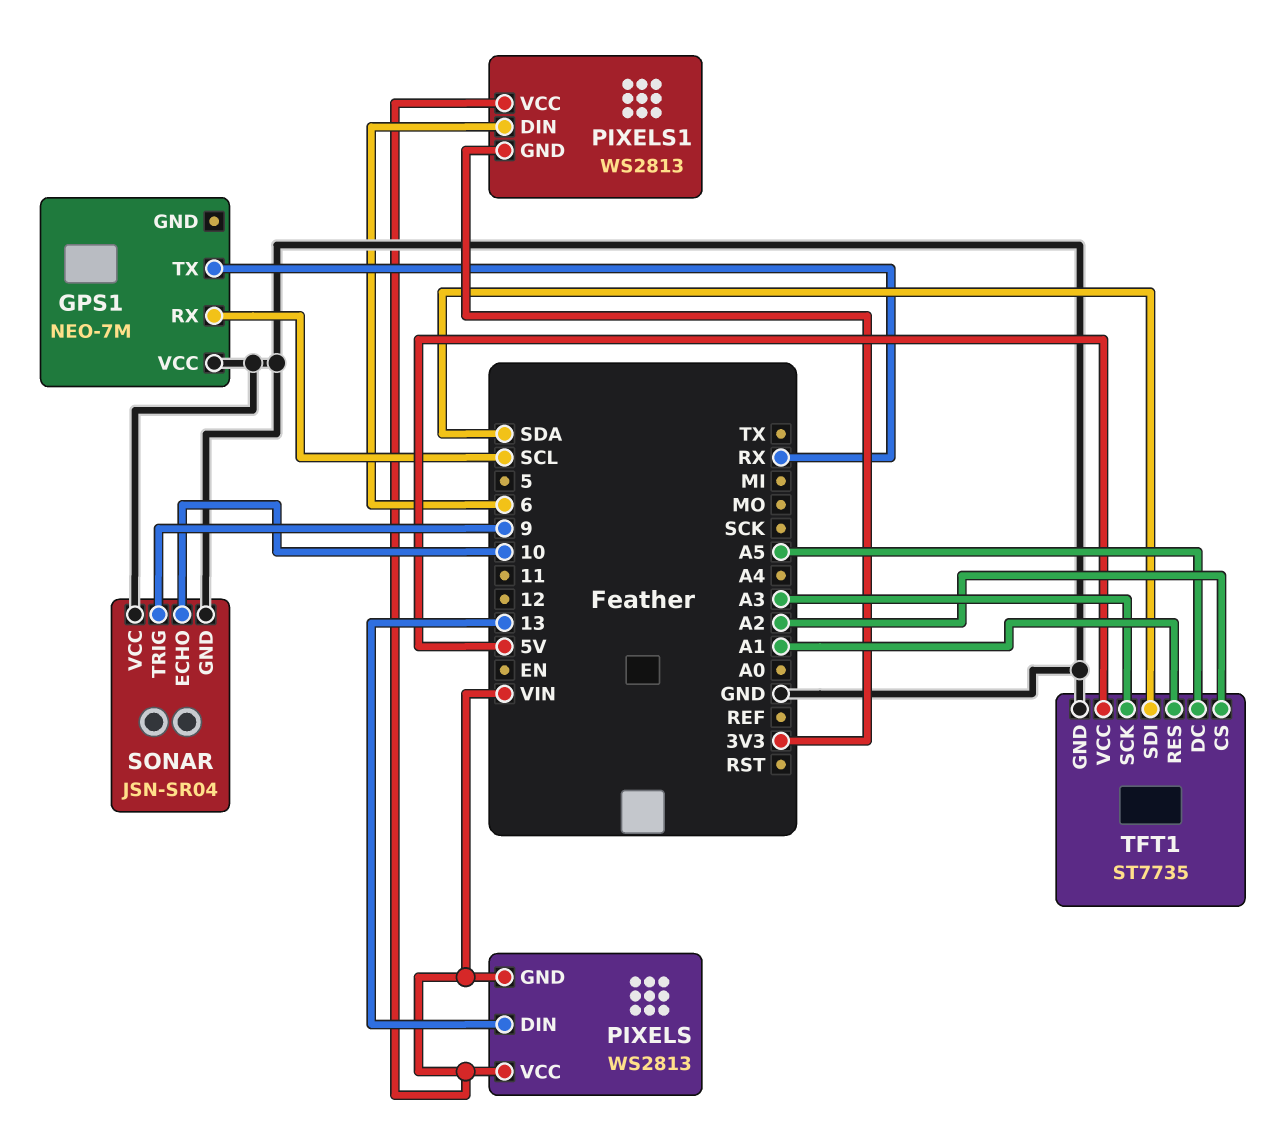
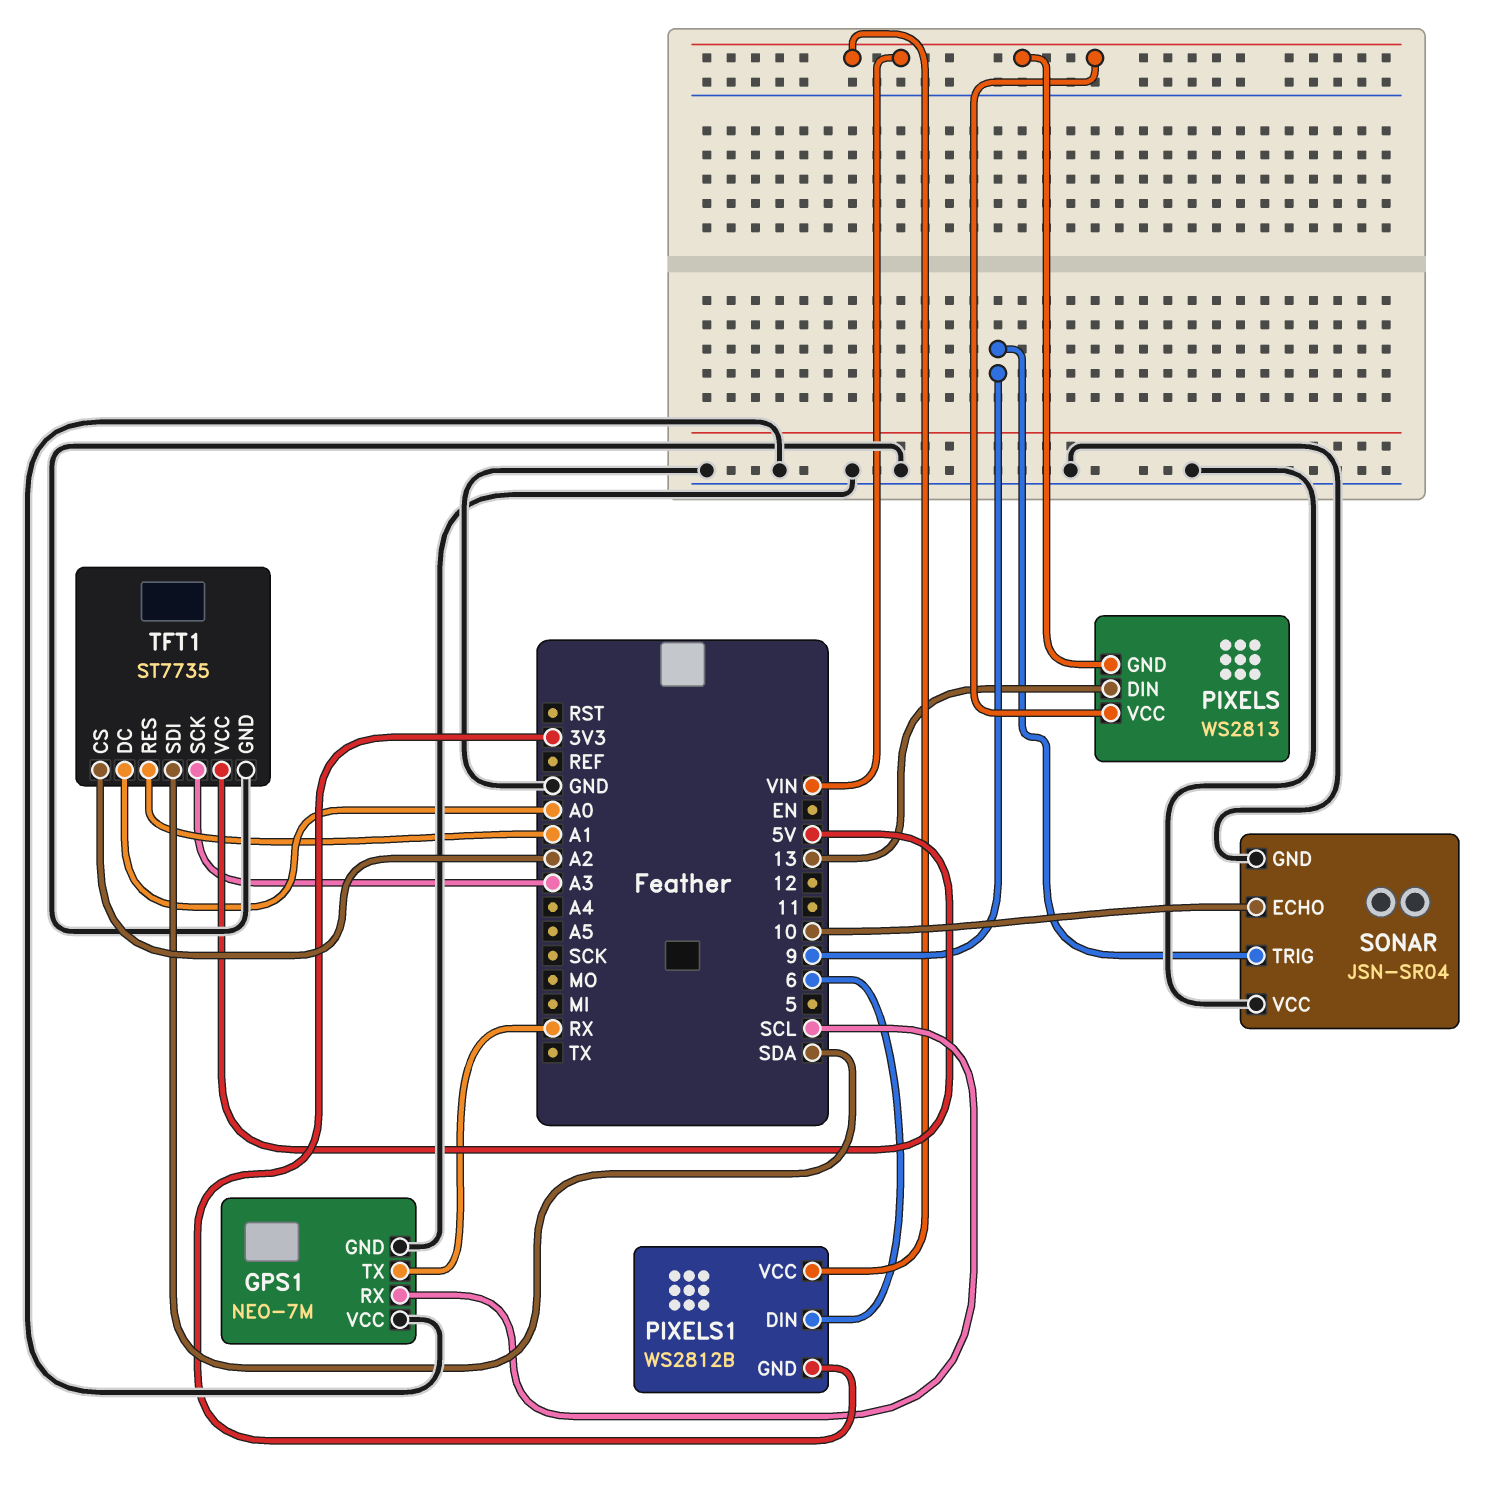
GPS1 pin GND: none -> GND
PIXELS1: WS2813 -> WS2812B
TFT1 pin DC: A5 -> A0

